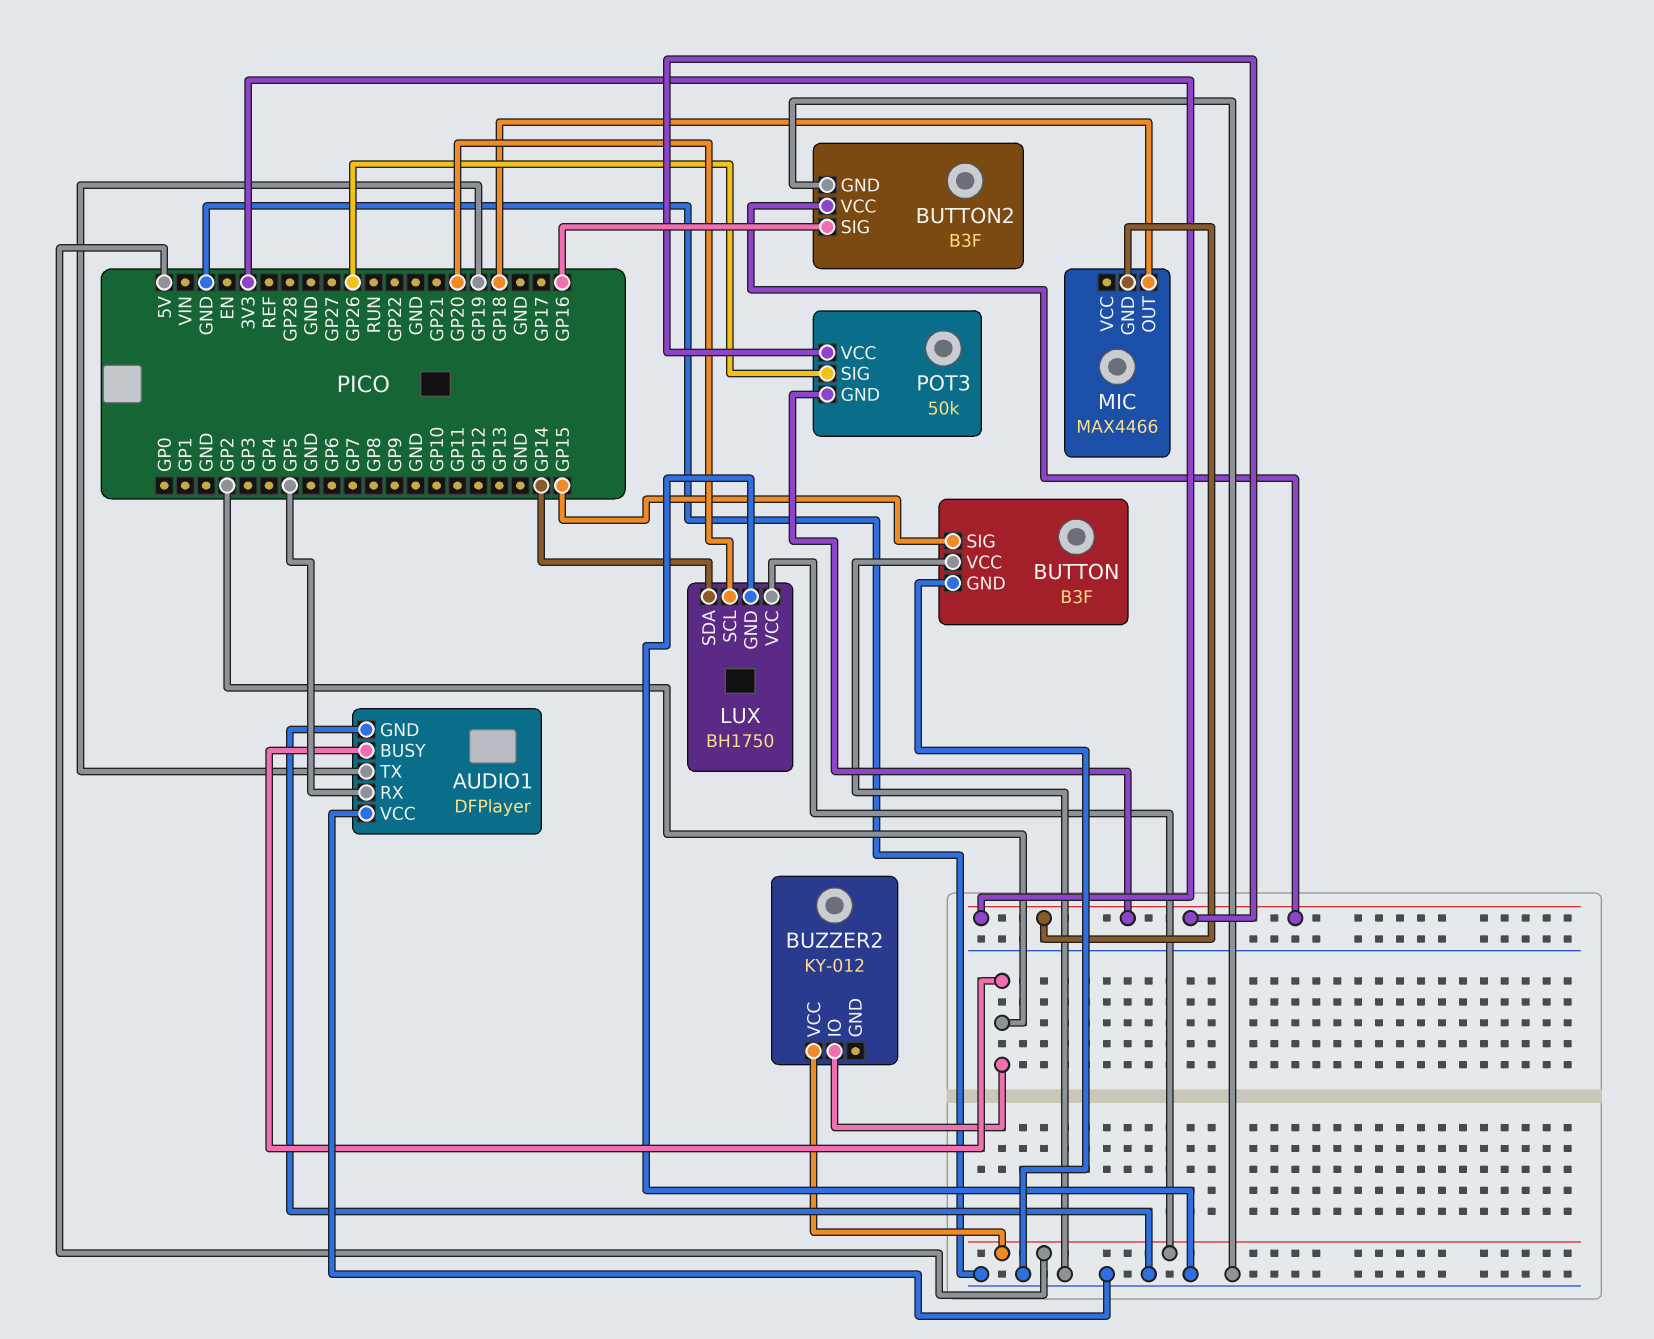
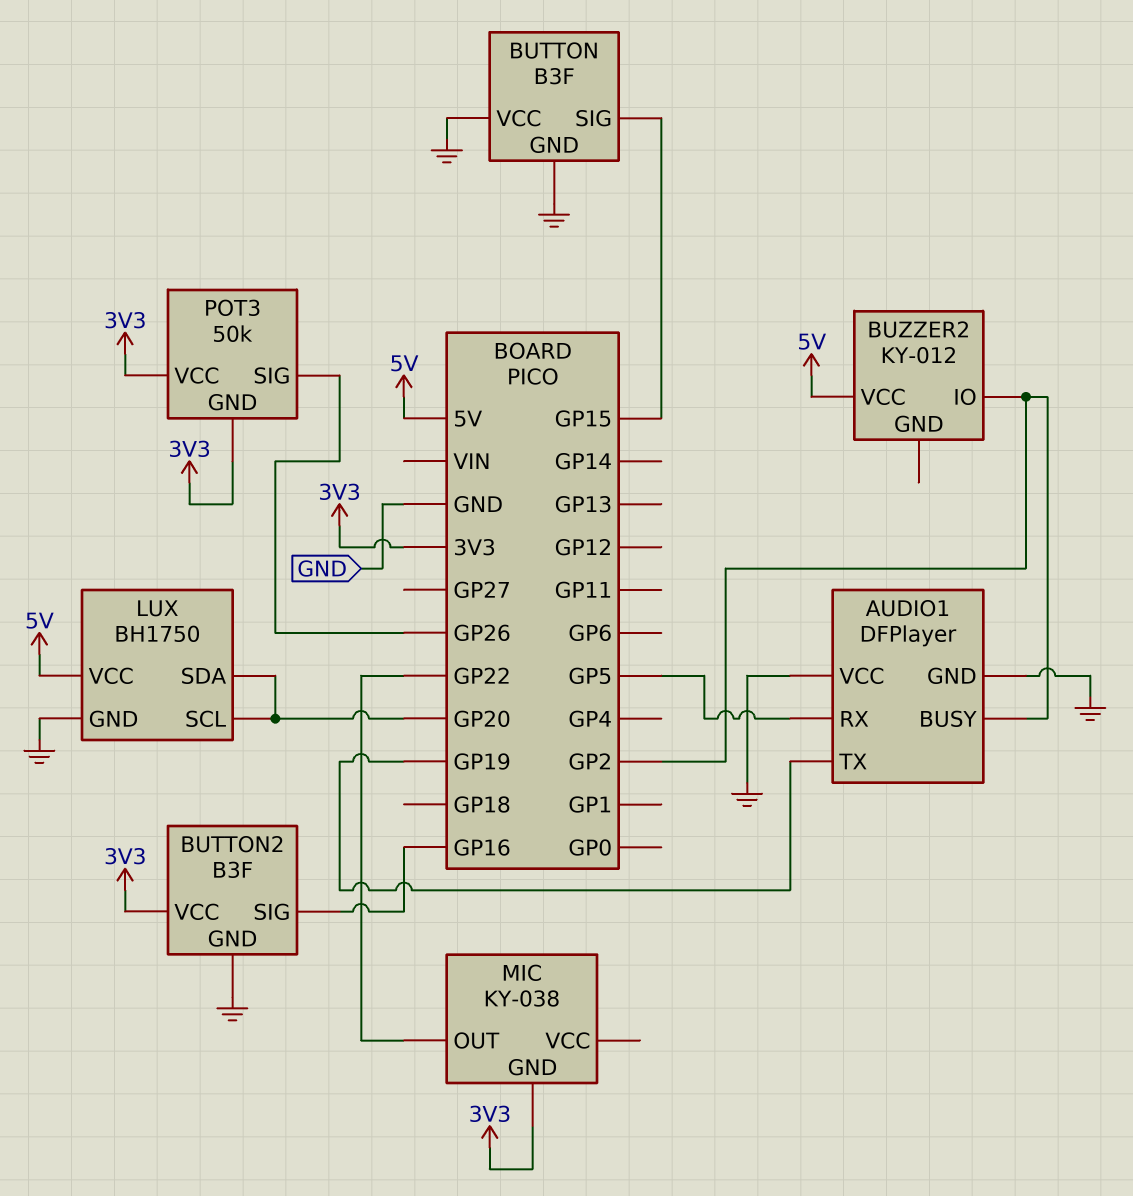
LUX pin SDA: GP14 -> GP20
MIC: MAX4466 -> KY-038
MIC pin OUT: GP18 -> GP22

